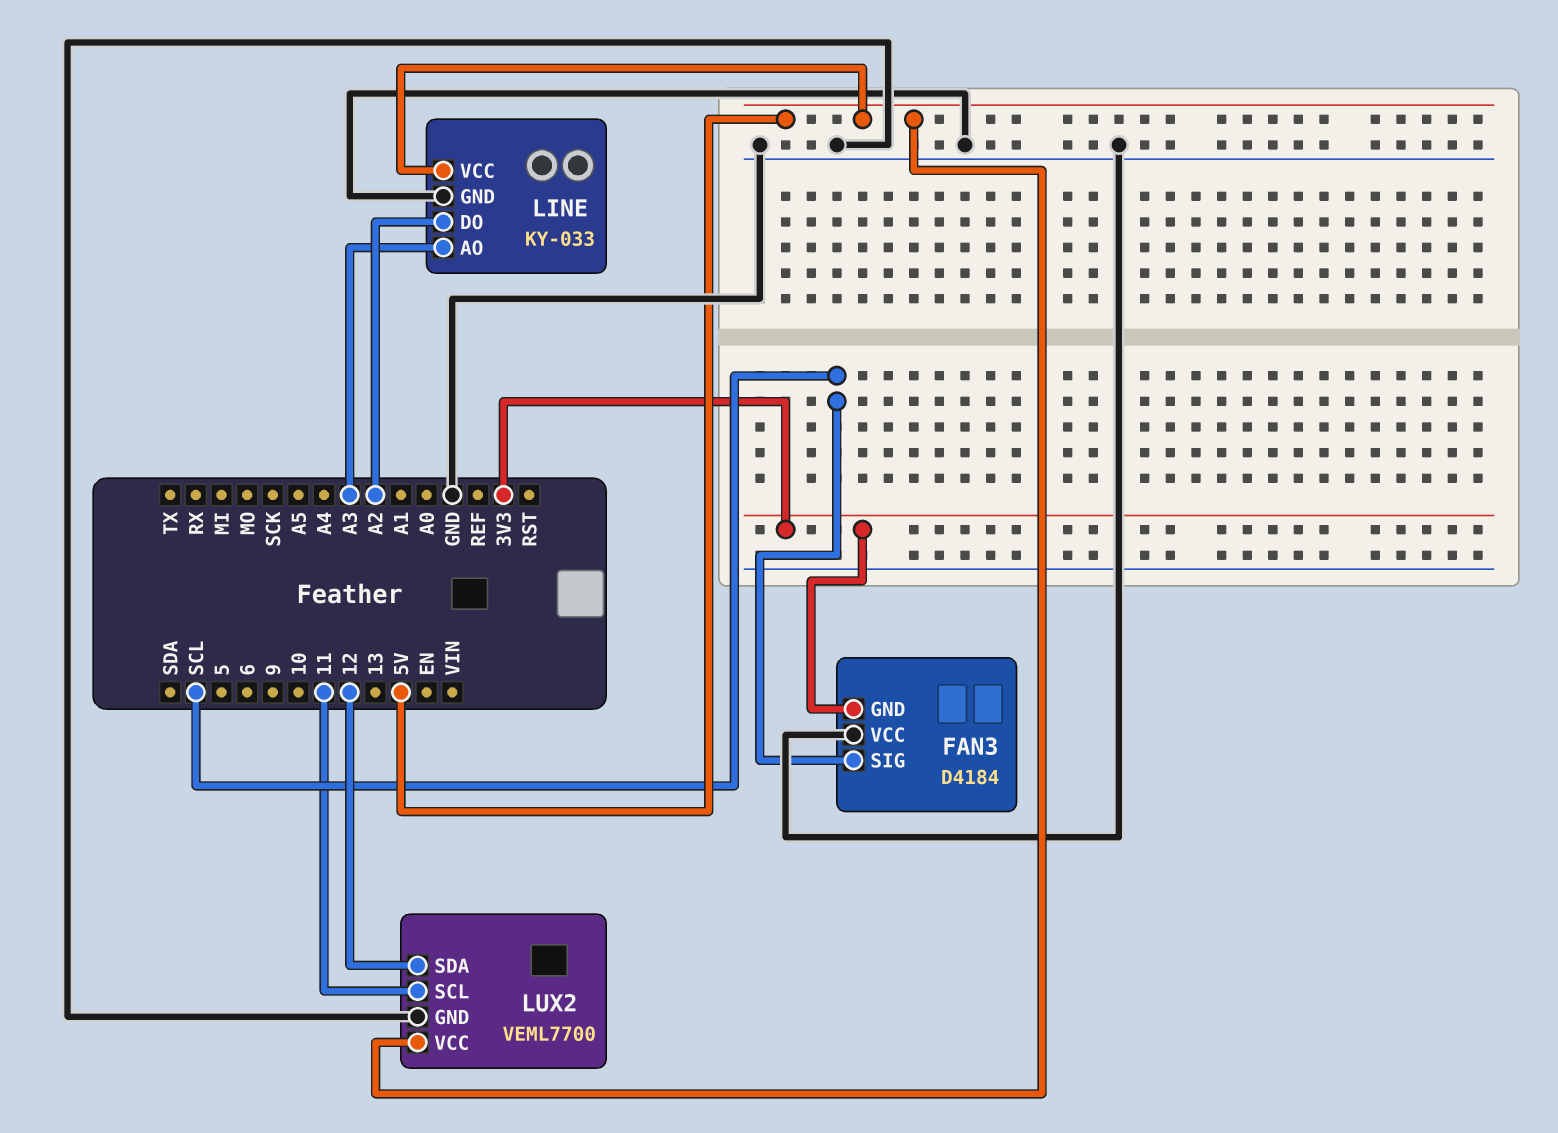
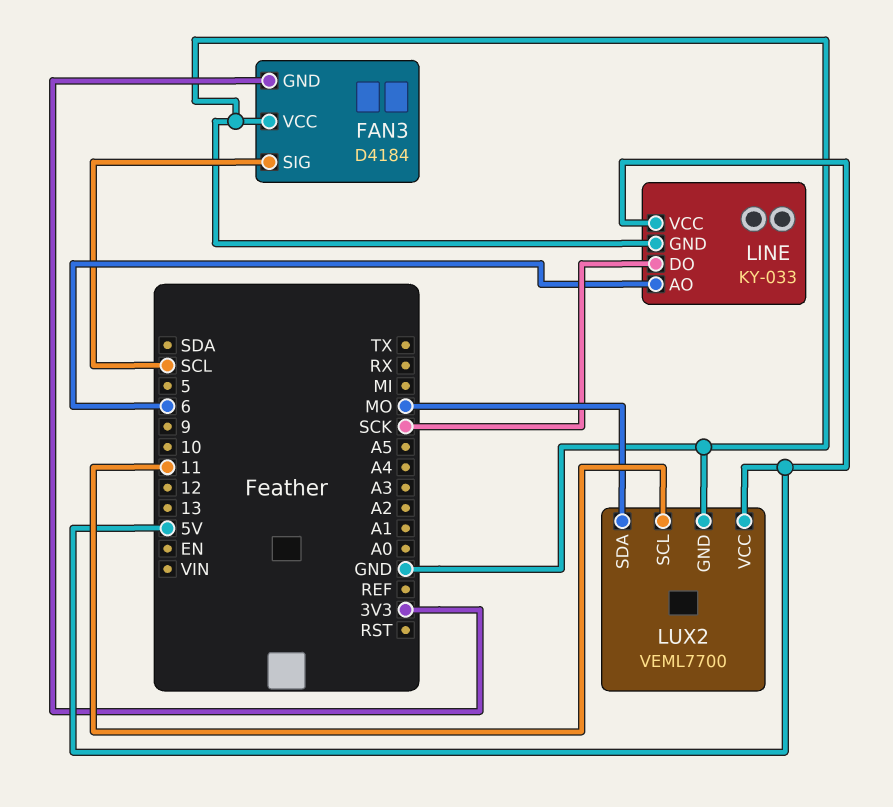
LINE pin AO: A3 -> 6
LINE pin DO: A2 -> SCK
LUX2 pin SDA: 12 -> MO

